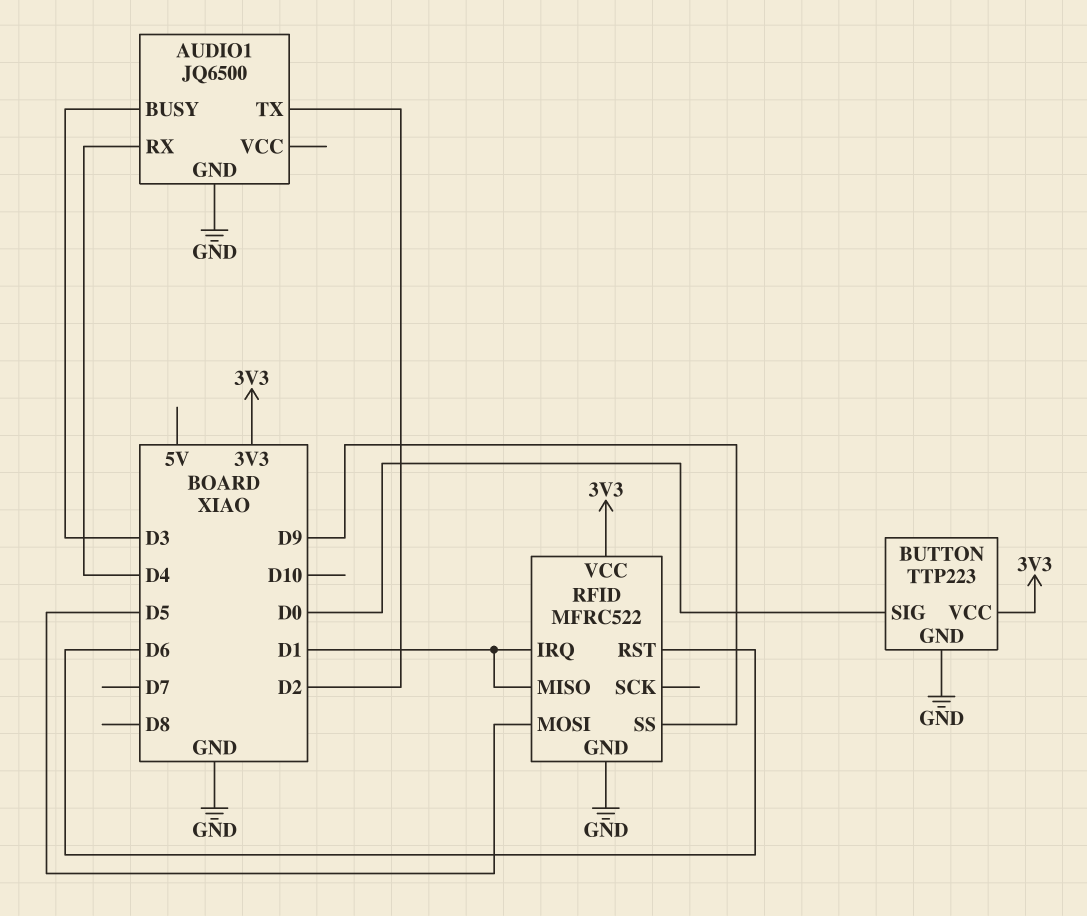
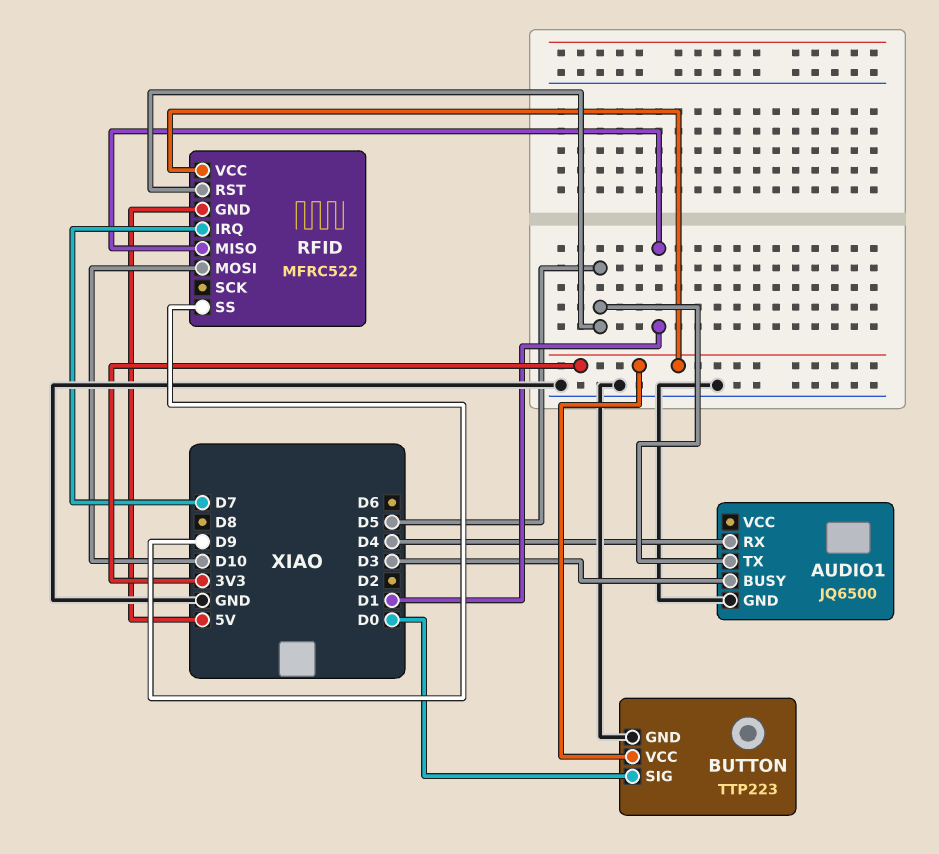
AUDIO1 pin TX: D2 -> D5
RFID pin GND: GND -> 5V
RFID pin IRQ: D1 -> D7
RFID pin MOSI: D5 -> D10
RFID pin RST: D6 -> D5

